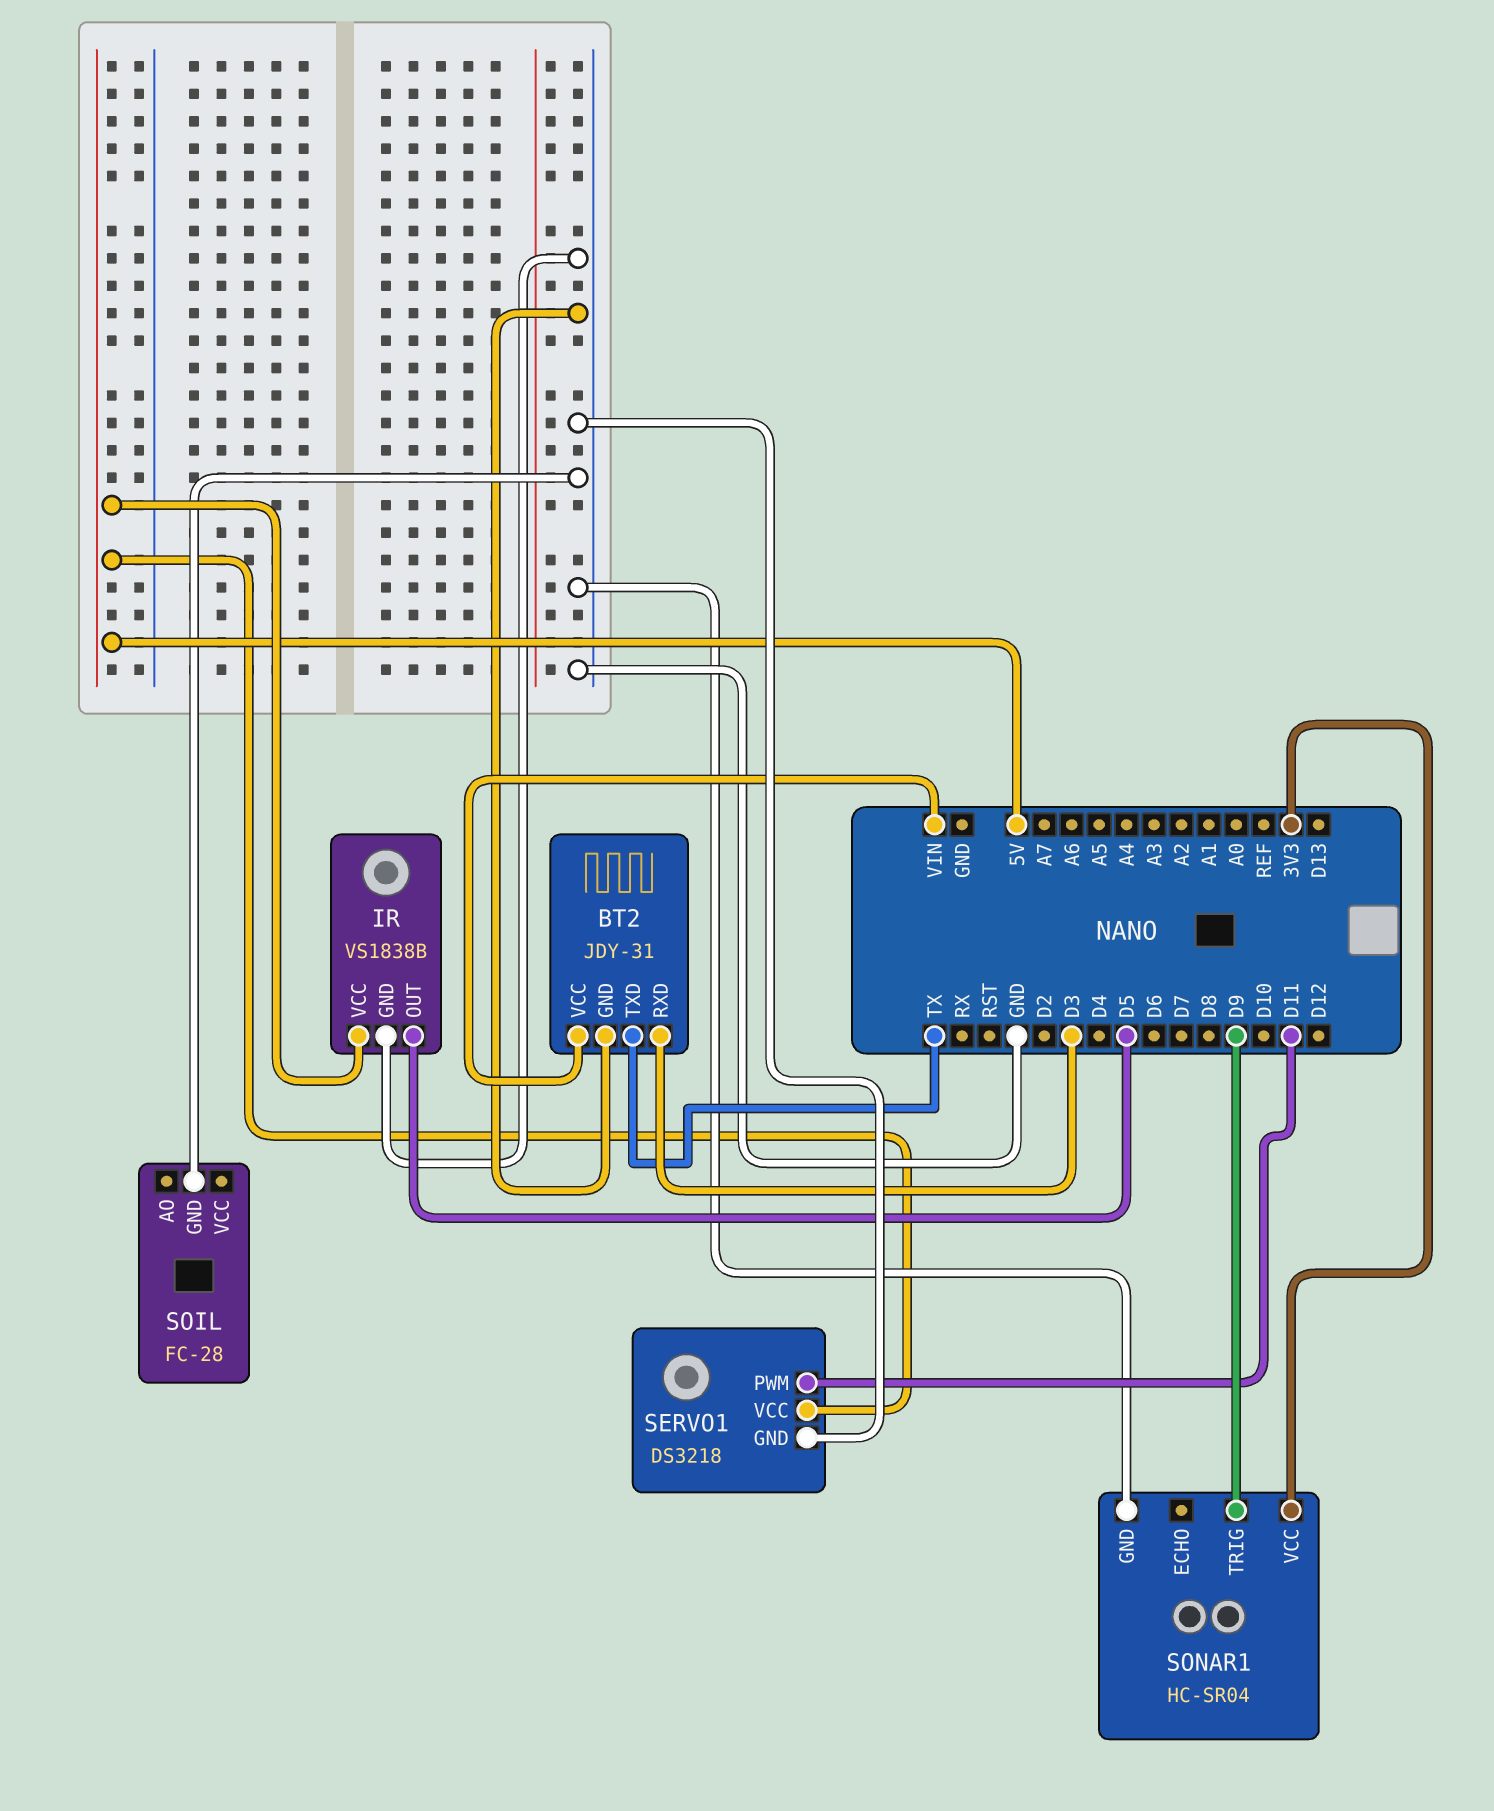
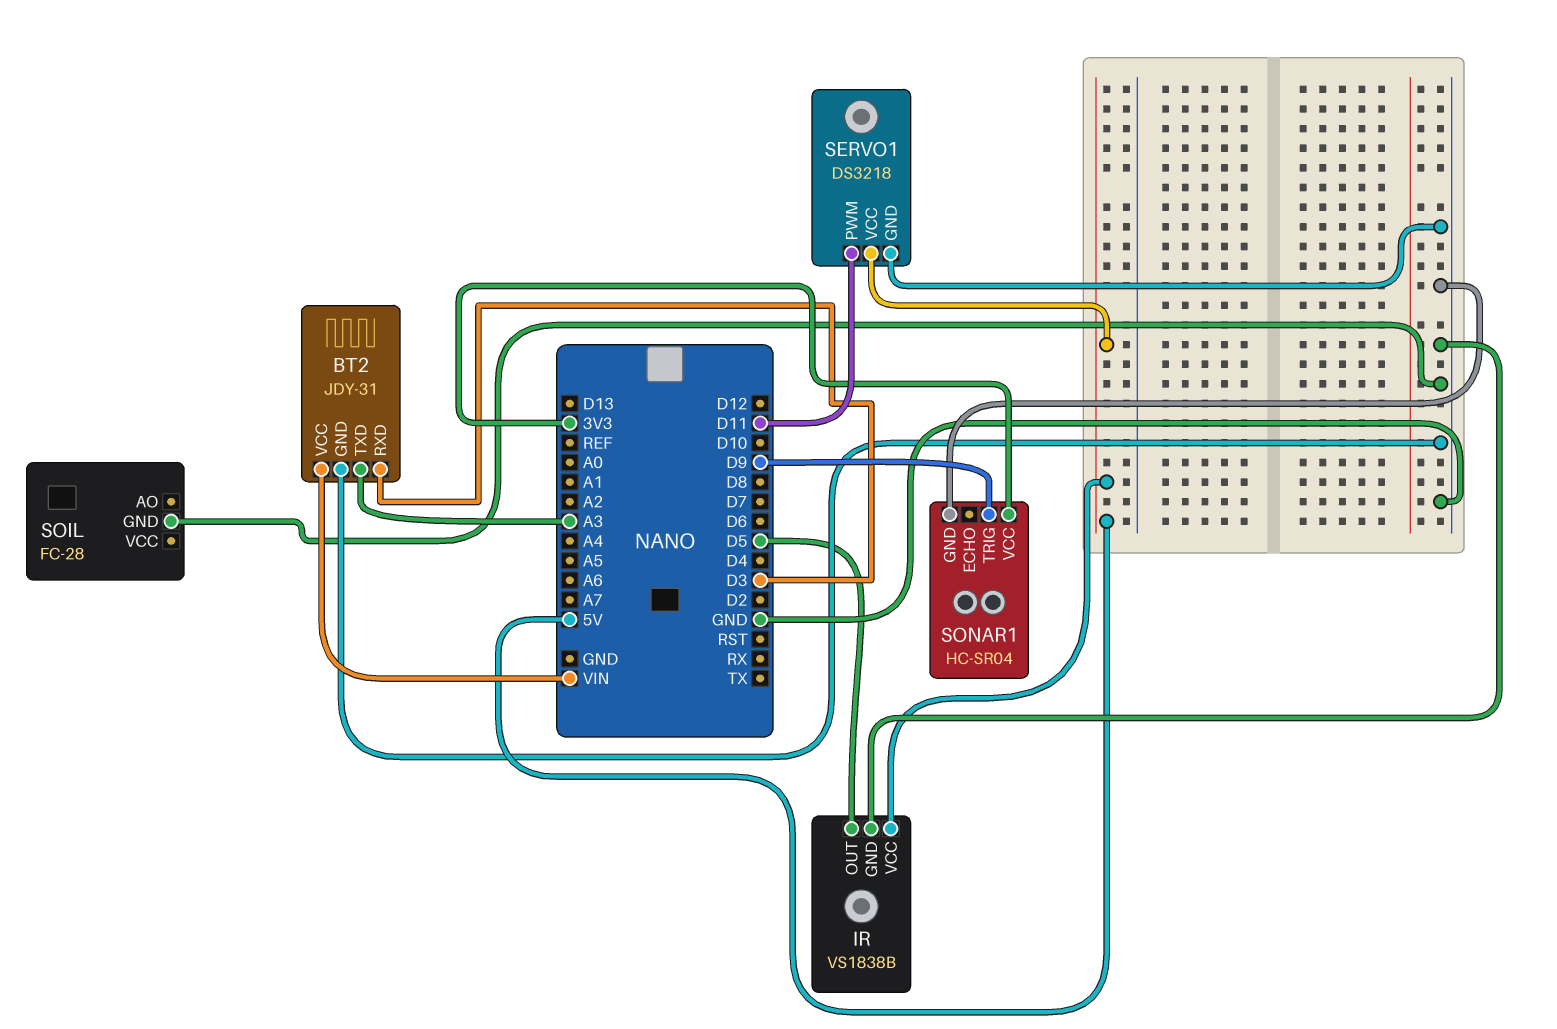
BT2 pin TXD: TX -> A3

